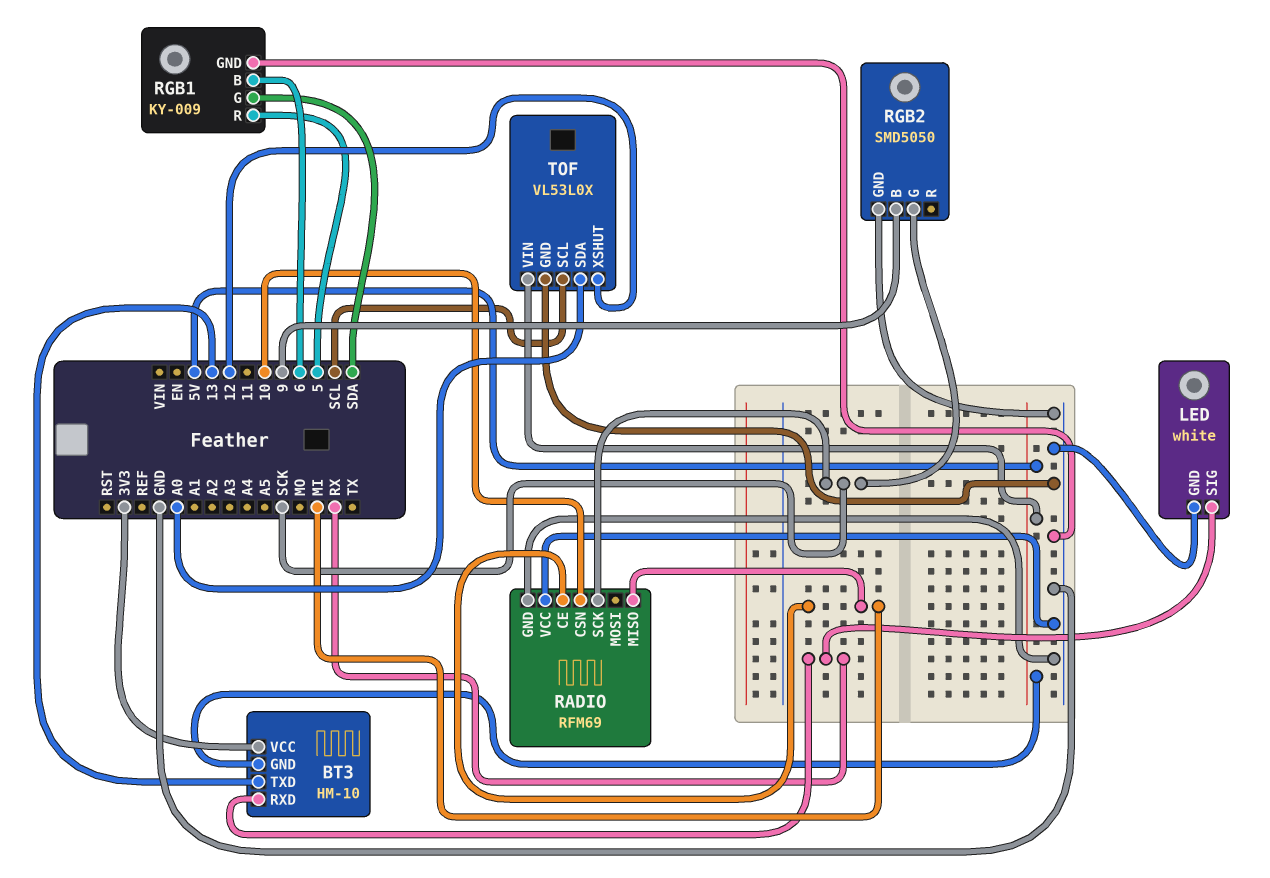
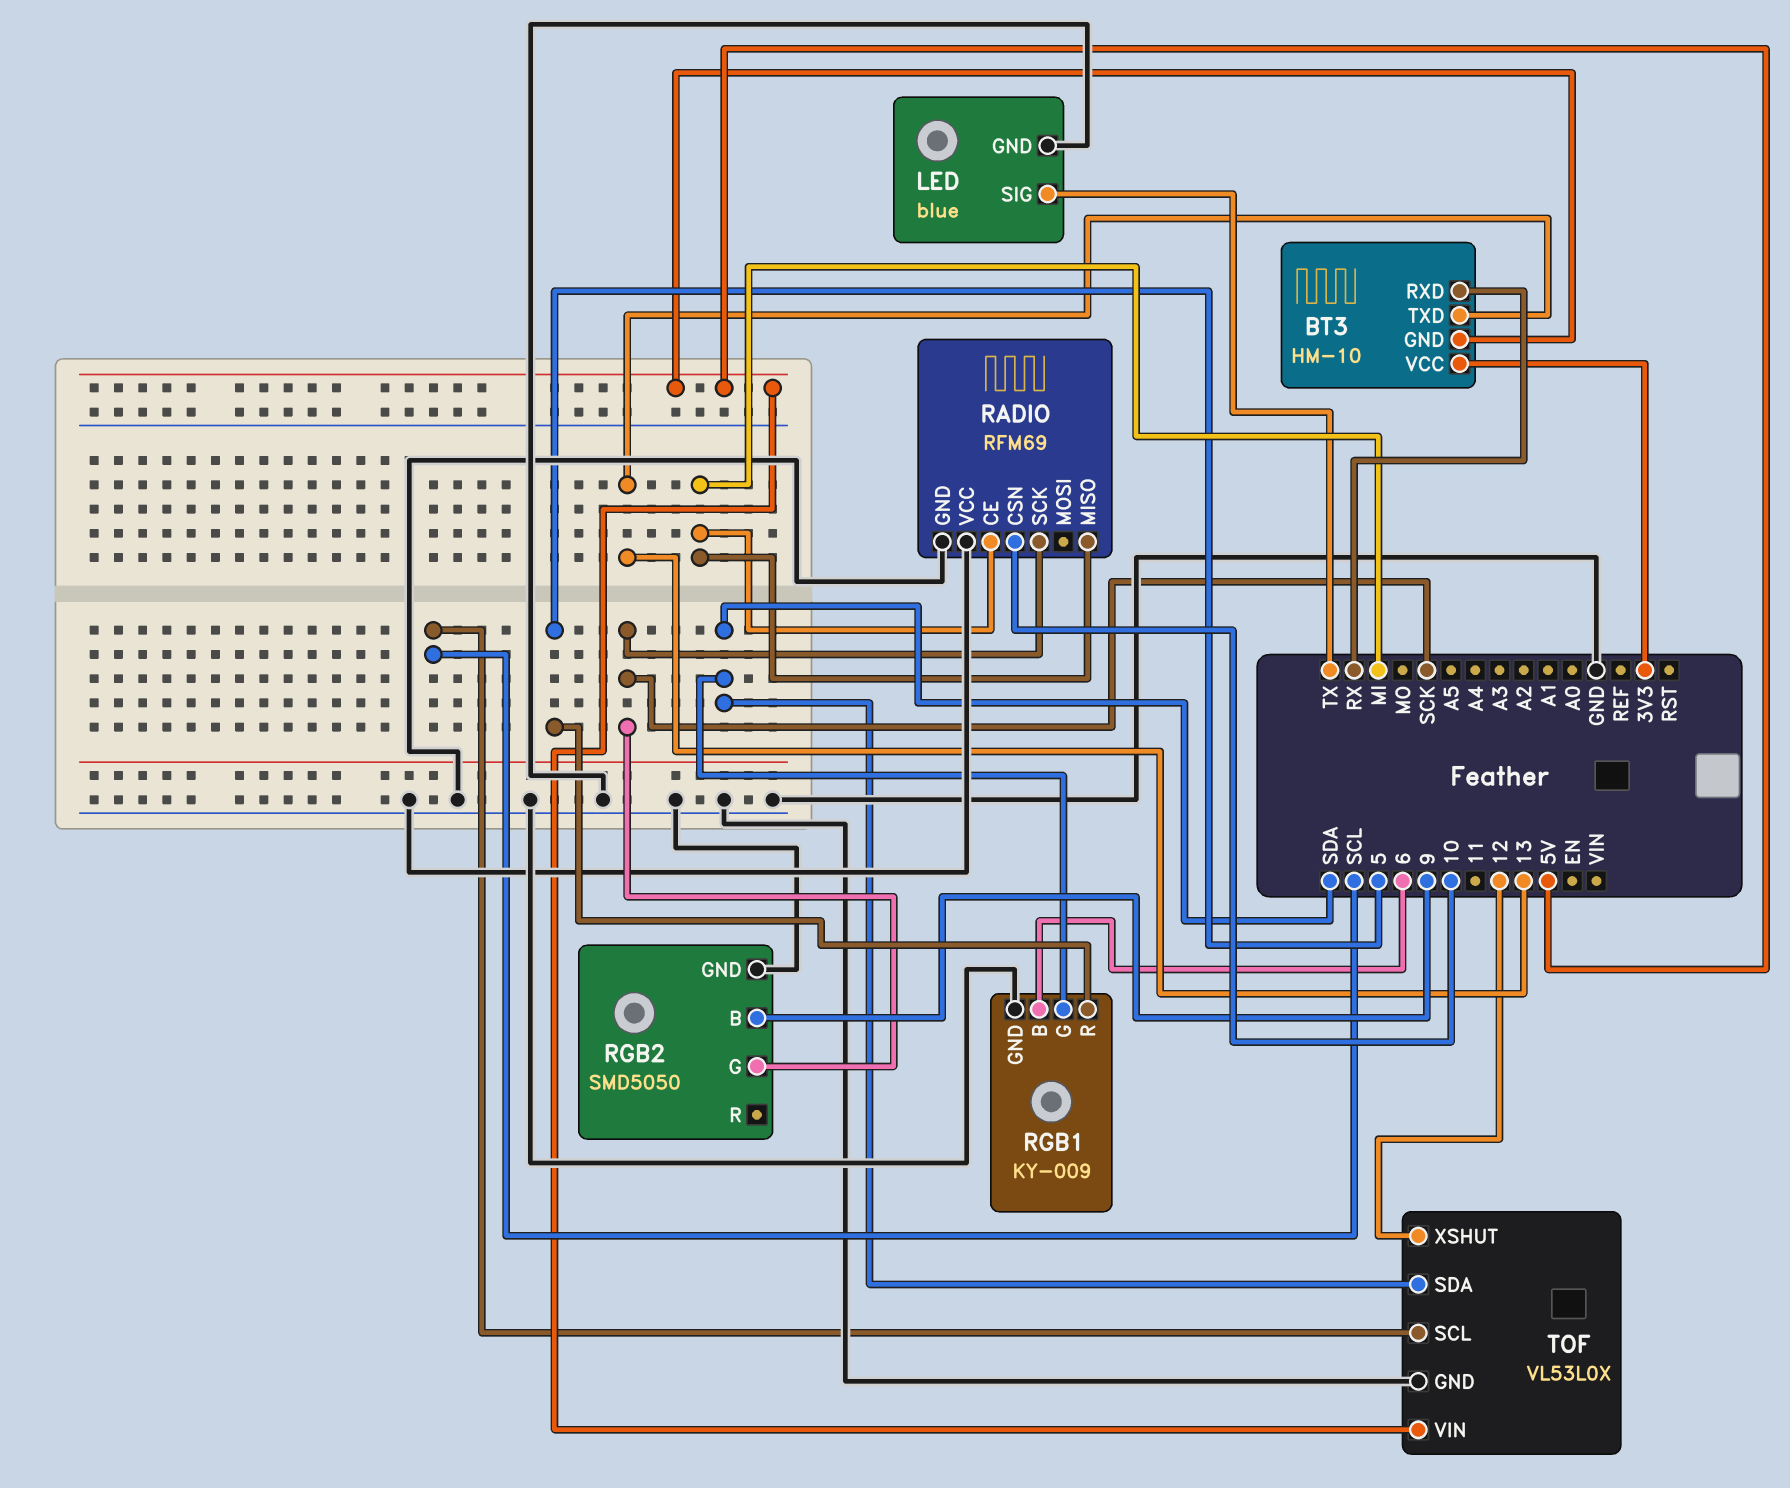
LED: white -> blue
LED pin SIG: RX -> TX
TOF pin SDA: A0 -> SDA

